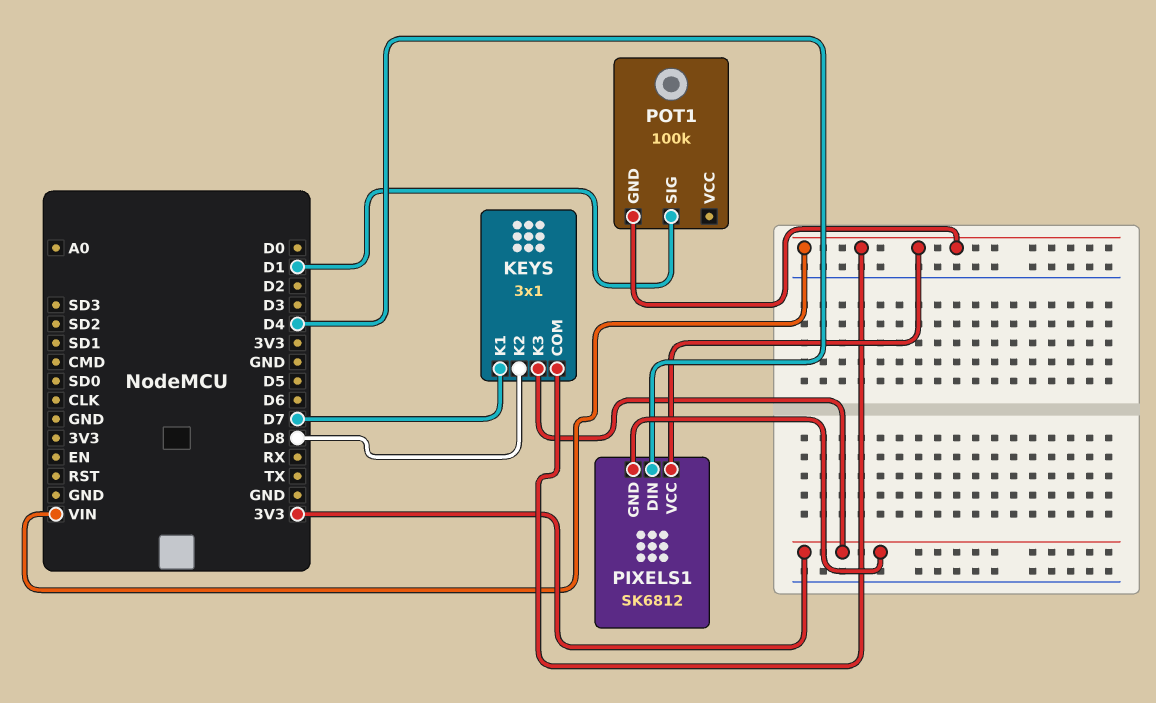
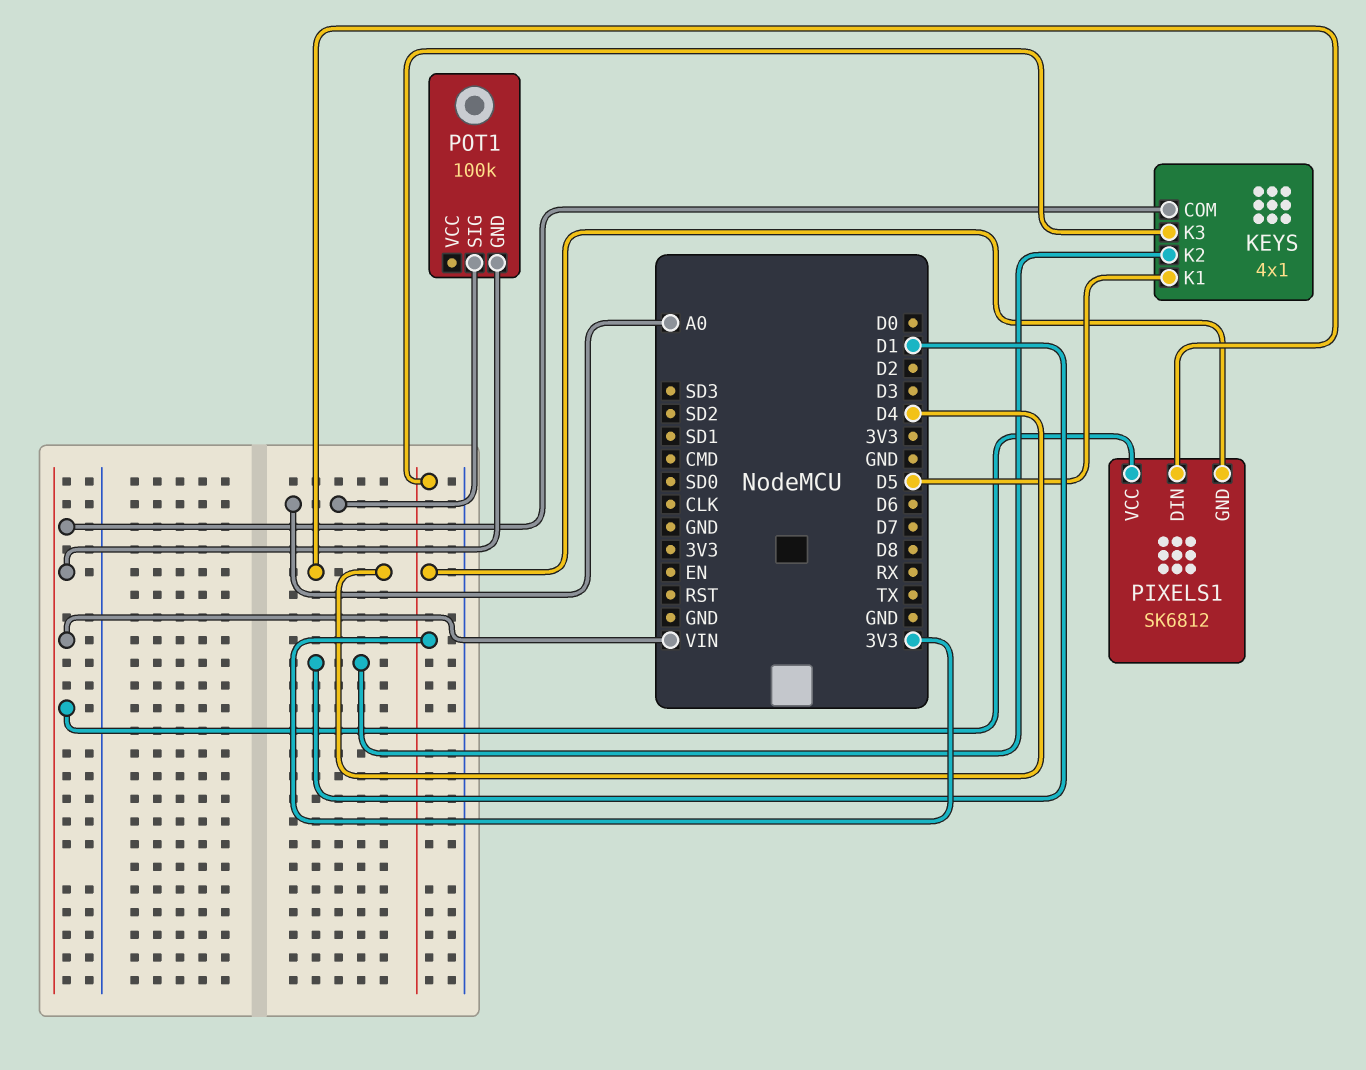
KEYS: 3x1 -> 4x1
KEYS pin K1: D7 -> D5
KEYS pin K2: D8 -> D1
POT1 pin SIG: D1 -> A0

